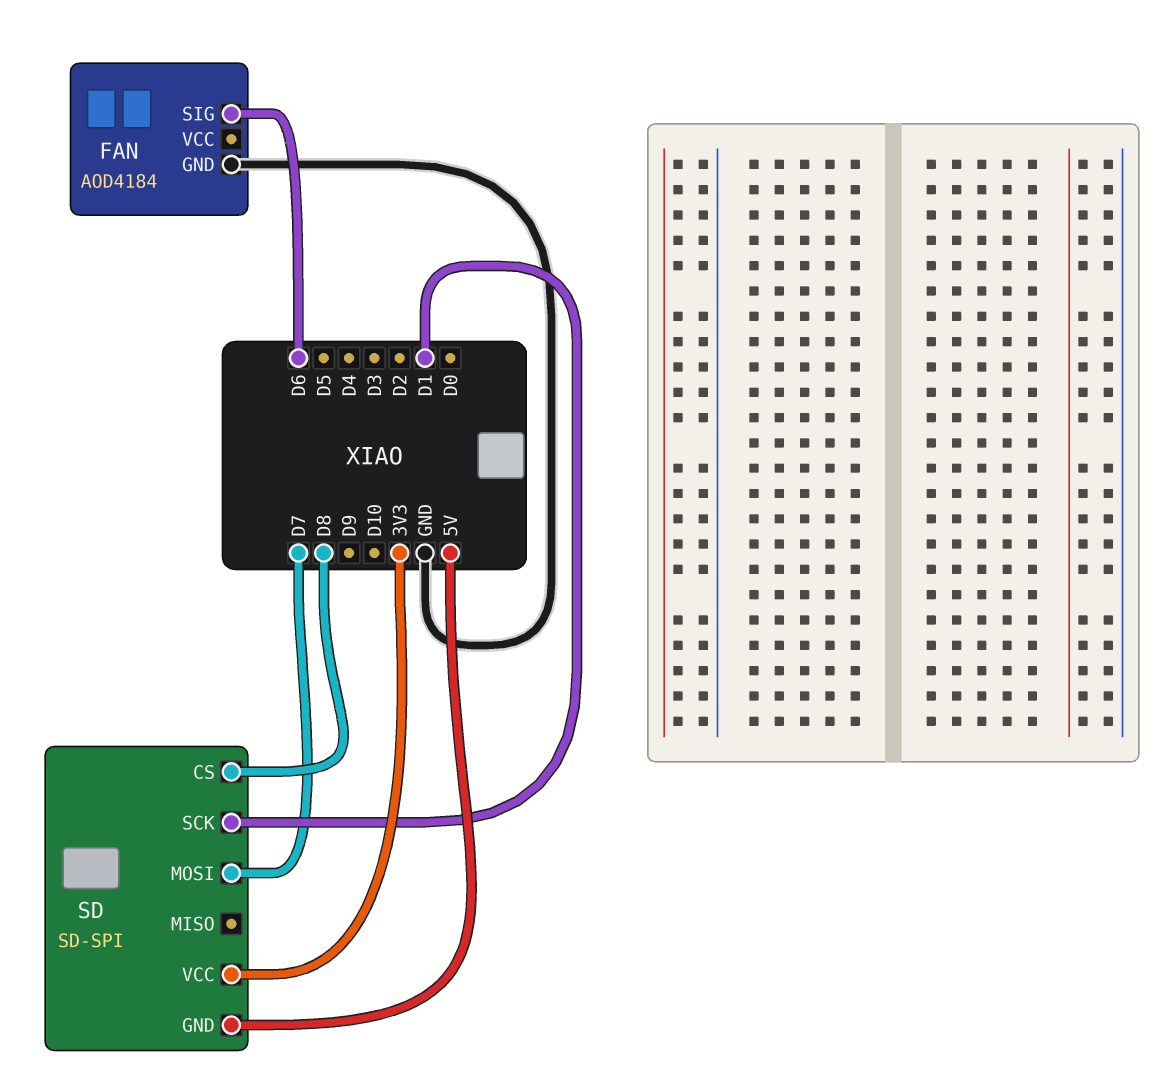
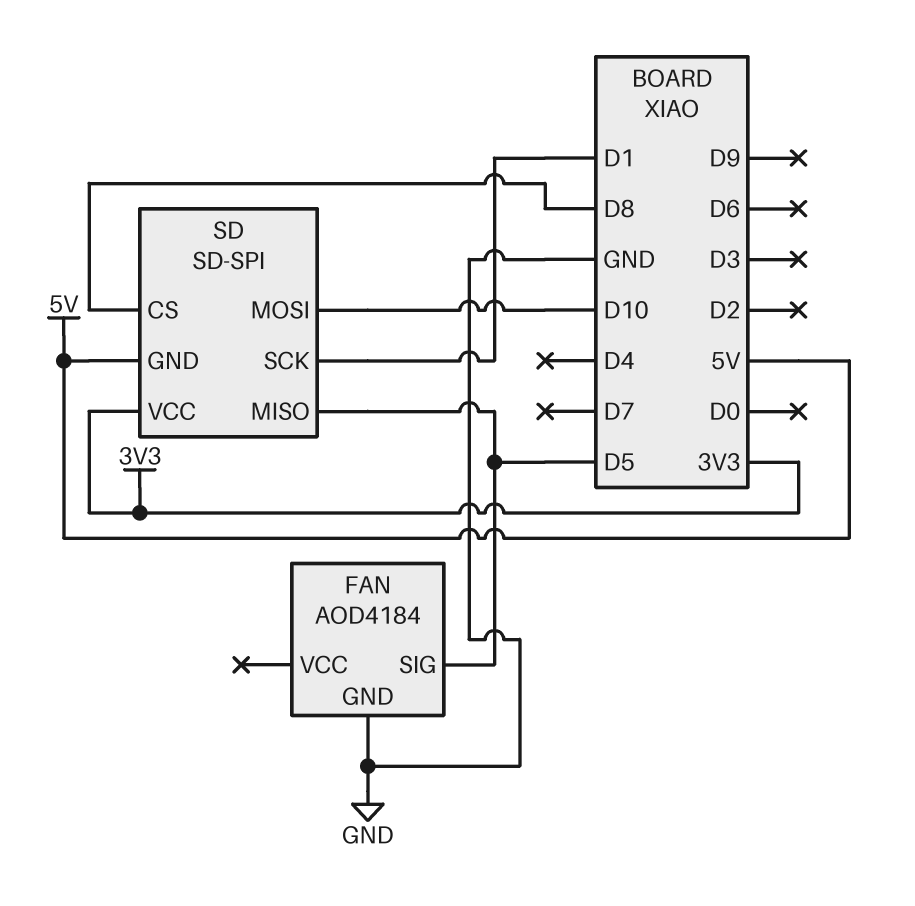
FAN pin SIG: D6 -> D5
SD pin MISO: none -> D5
SD pin MOSI: D7 -> D10

